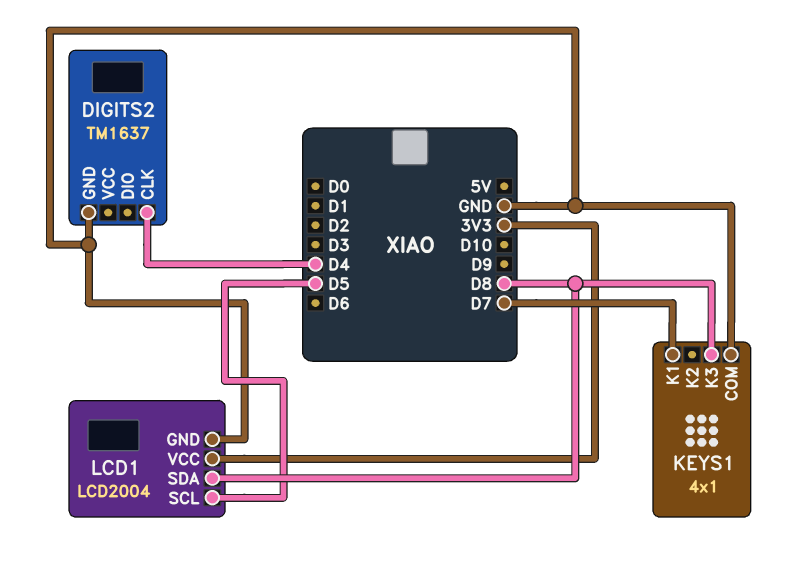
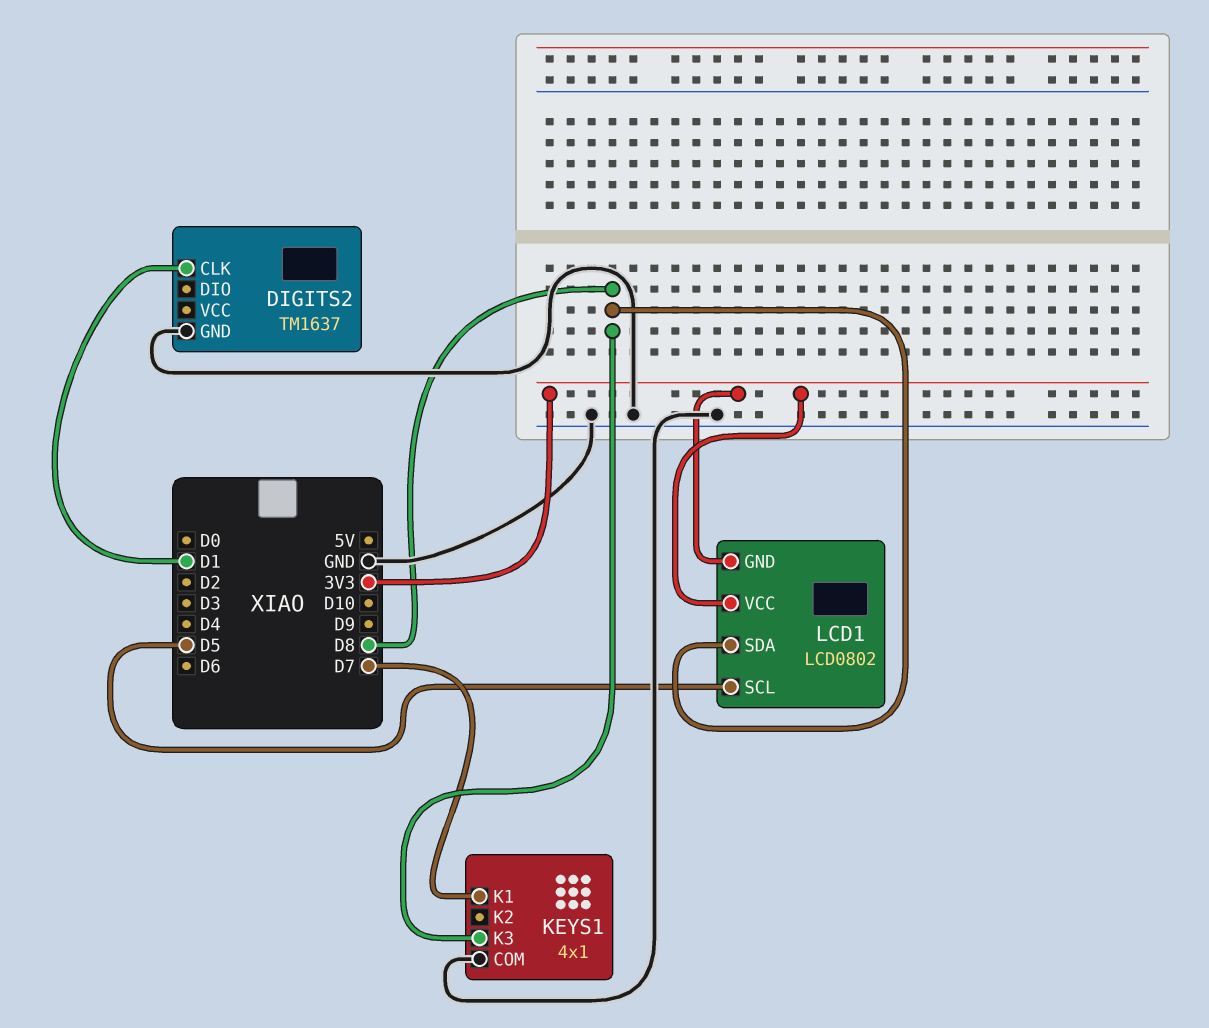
DIGITS2 pin CLK: D4 -> D1
LCD1: LCD2004 -> LCD0802
LCD1 pin GND: GND -> 3V3

